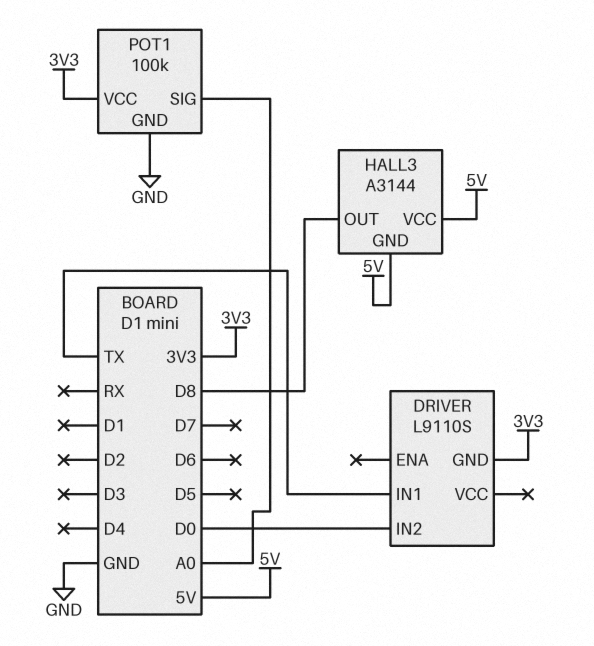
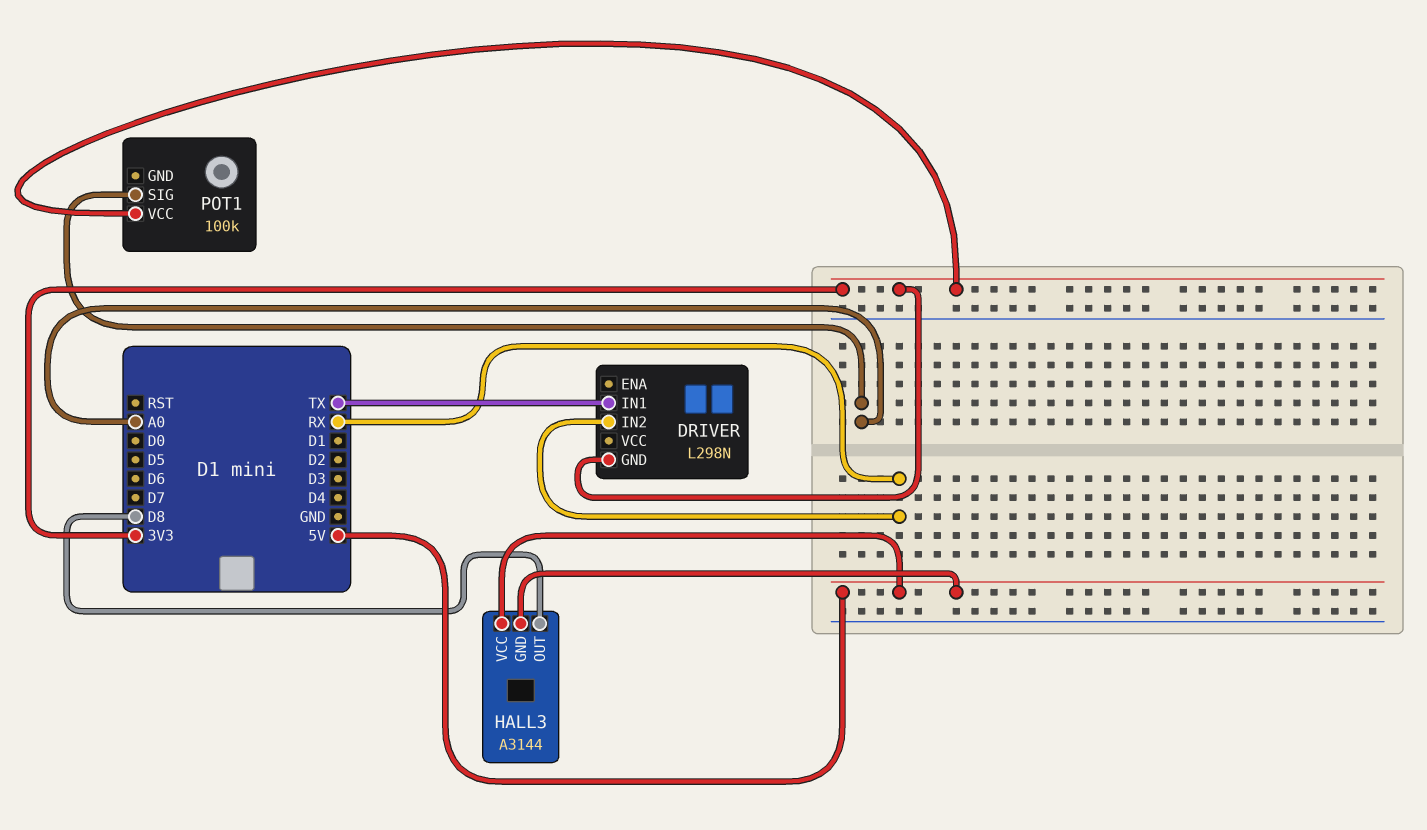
DRIVER: L9110S -> L298N
DRIVER pin IN2: D0 -> RX
POT1 pin GND: GND -> none

